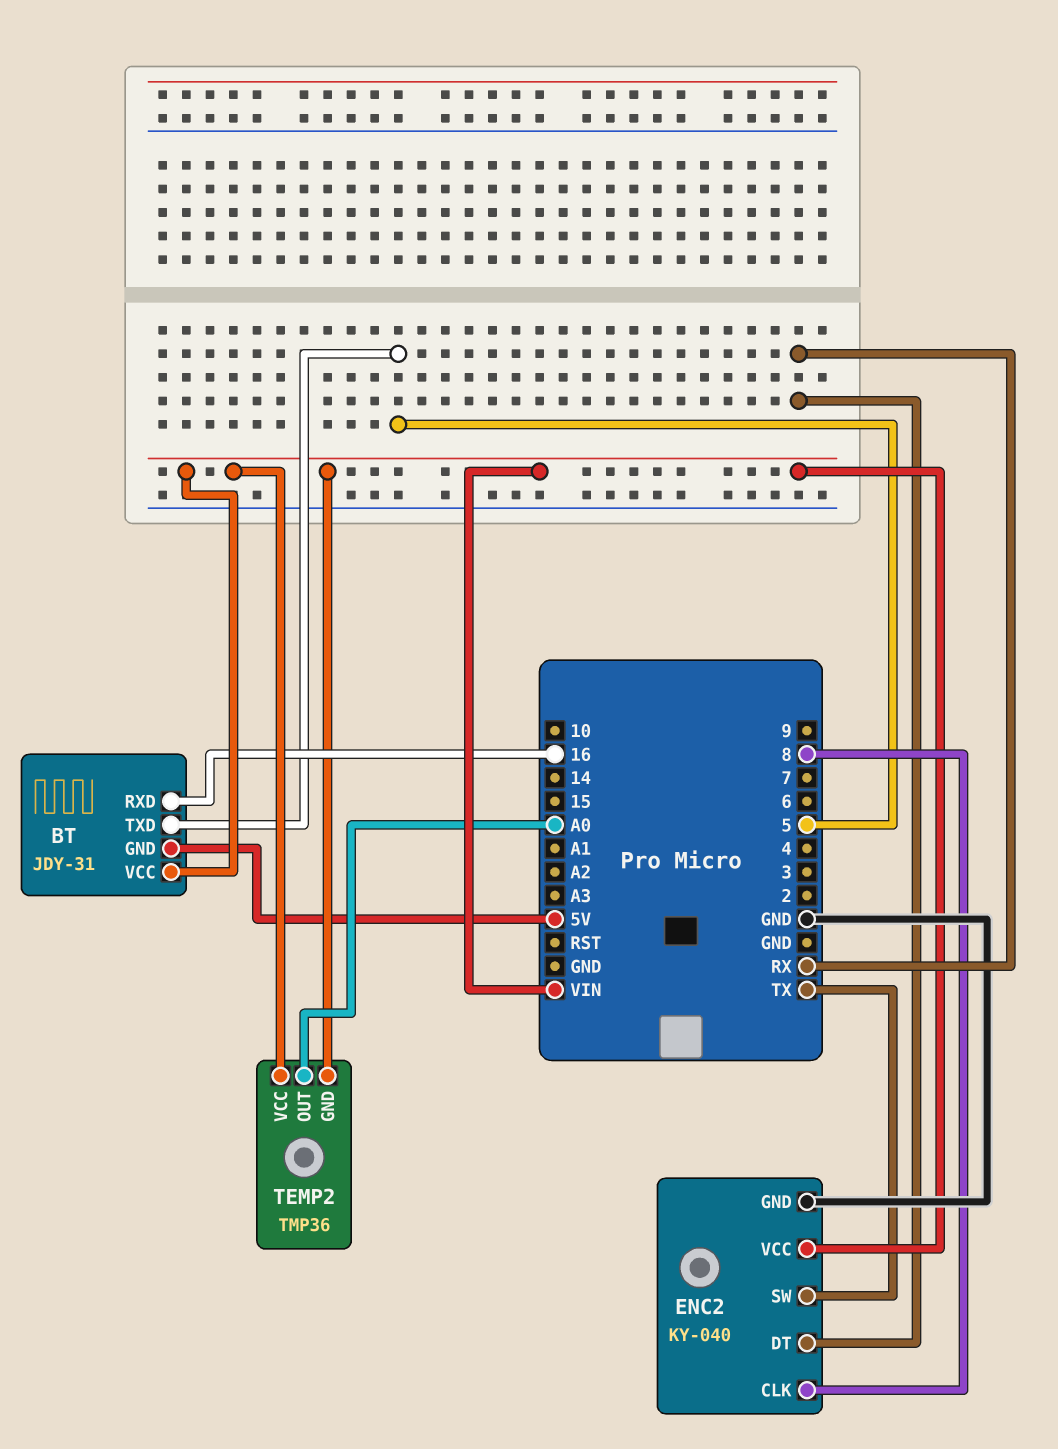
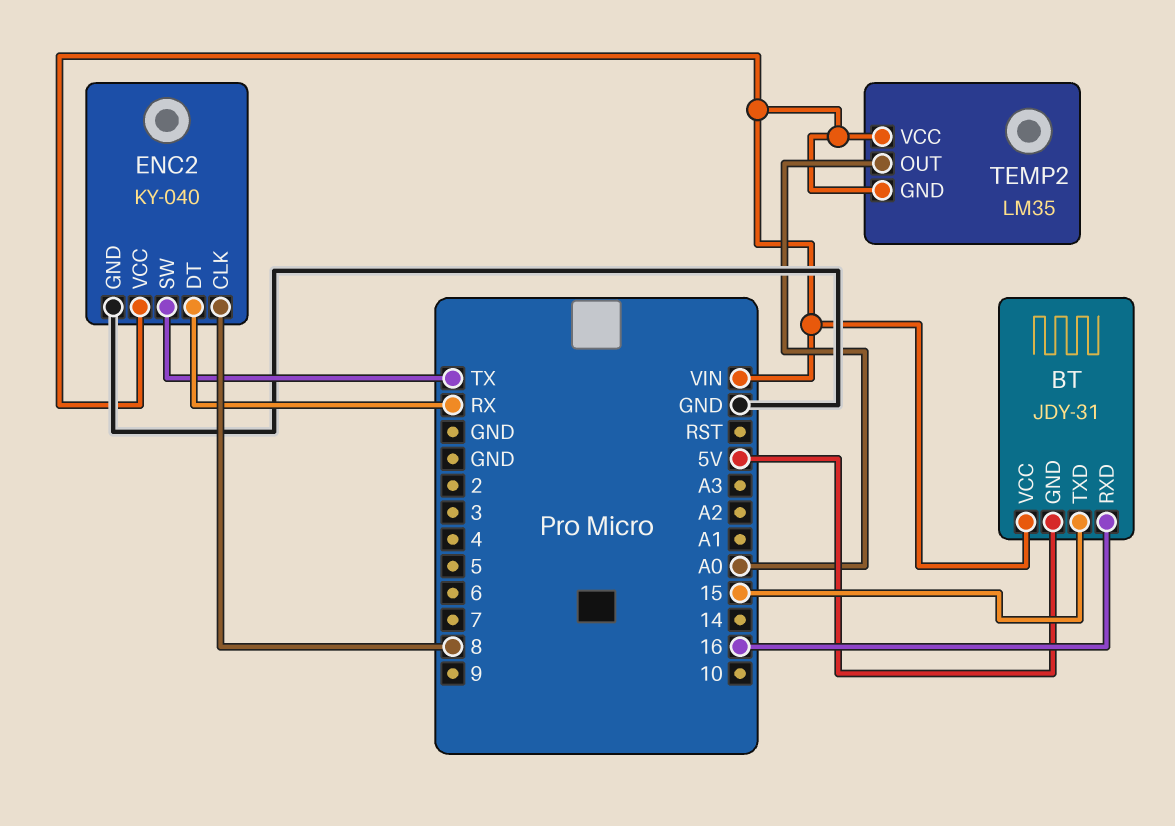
BT pin TXD: 5 -> 15
TEMP2: TMP36 -> LM35

